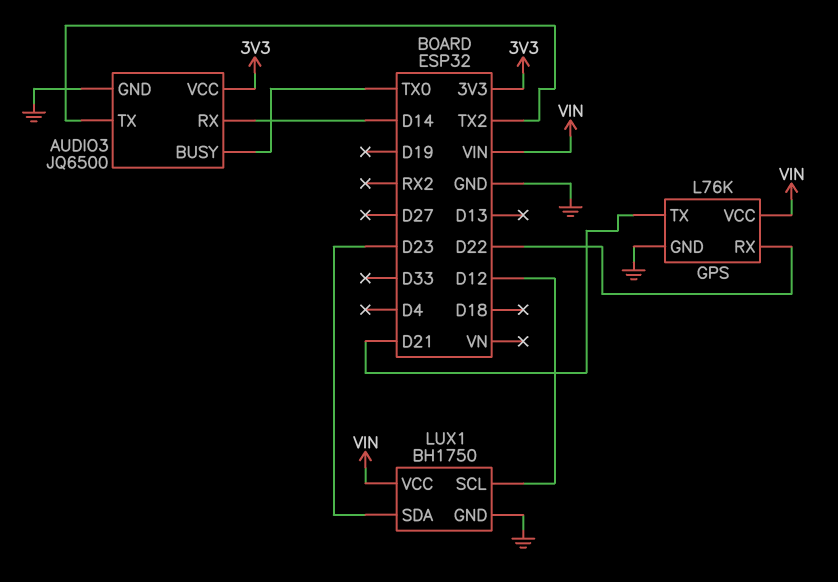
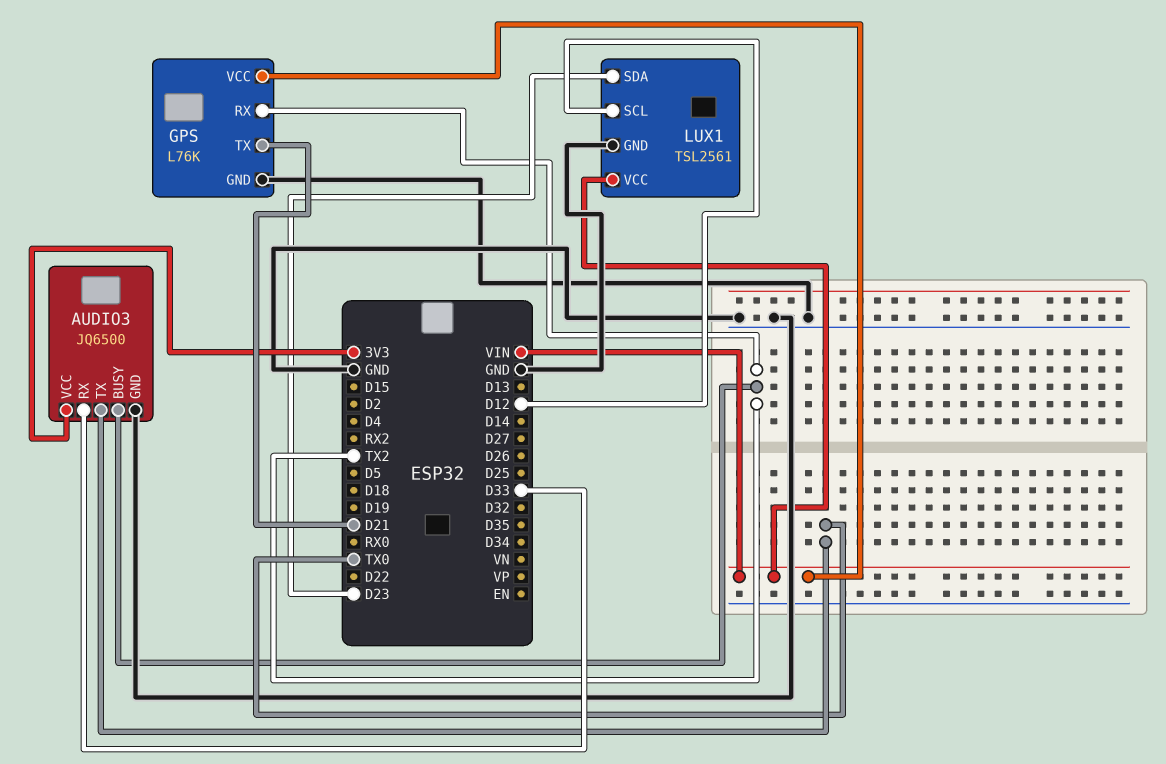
AUDIO3 pin BUSY: TX0 -> TX2
AUDIO3 pin RX: D14 -> D33
AUDIO3 pin TX: TX2 -> TX0
GPS pin RX: D22 -> TX2
LUX1: BH1750 -> TSL2561

